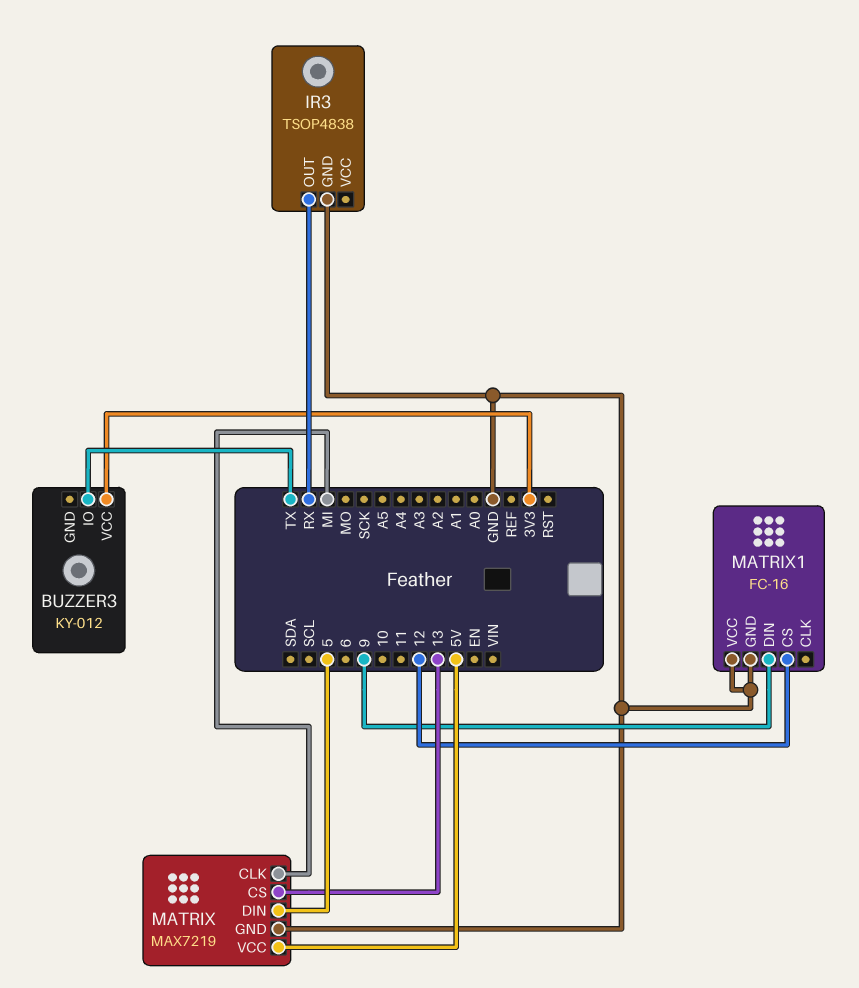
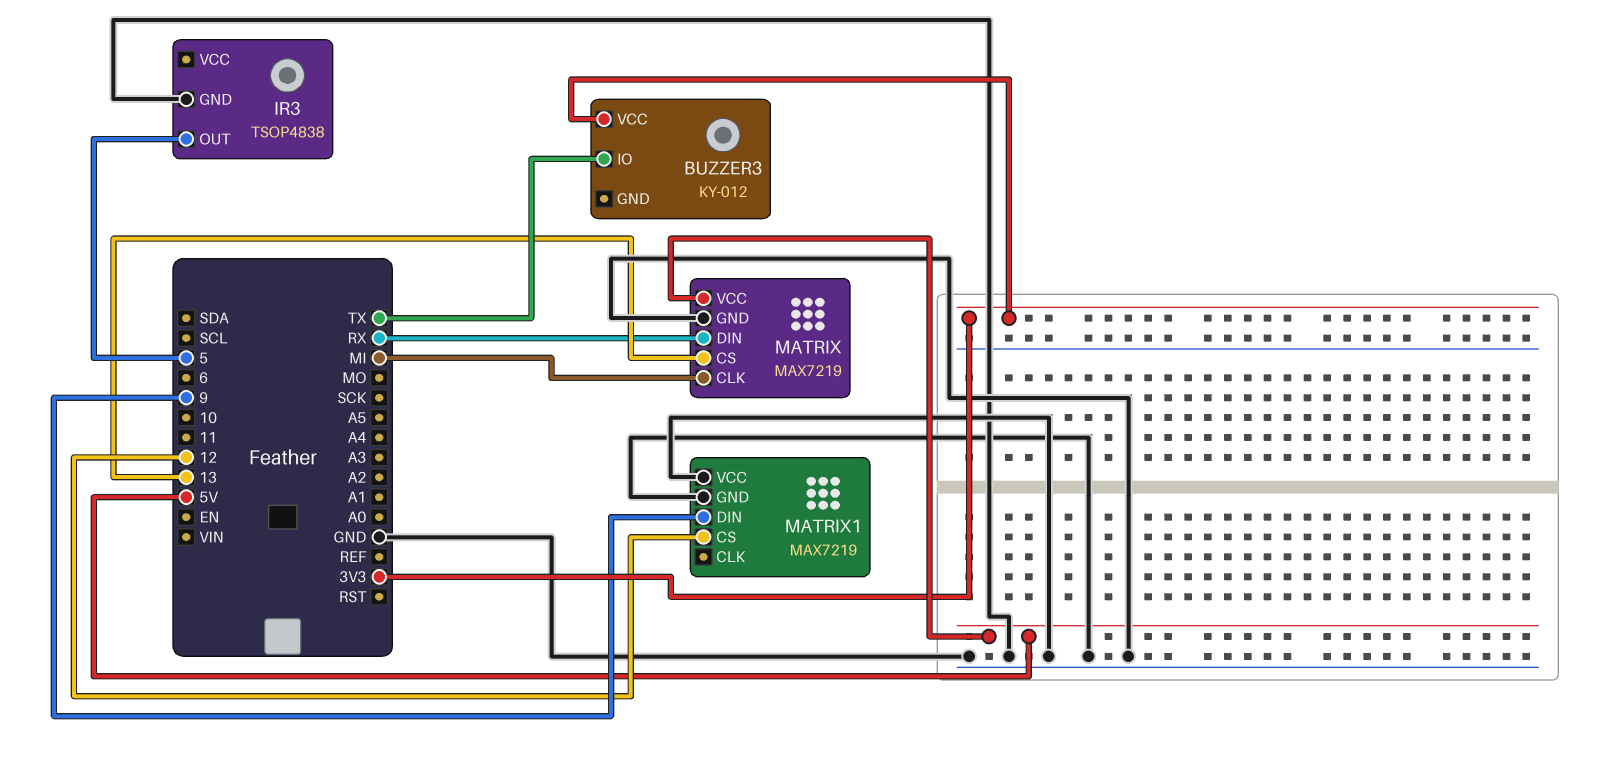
IR3 pin OUT: RX -> 5
MATRIX pin DIN: 5 -> RX
MATRIX1: FC-16 -> MAX7219

